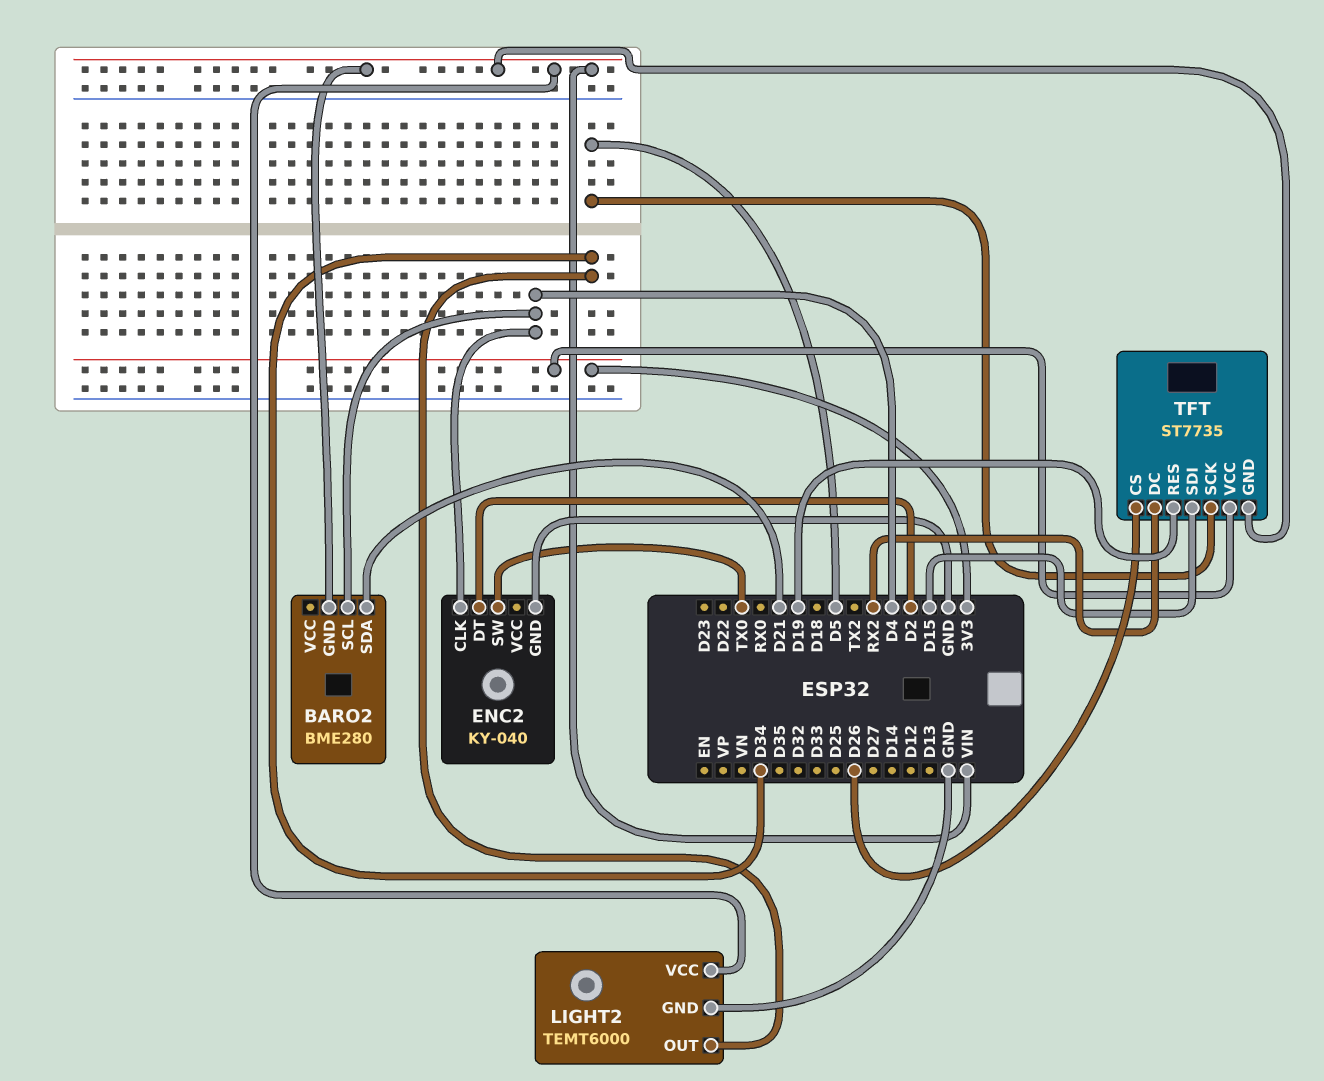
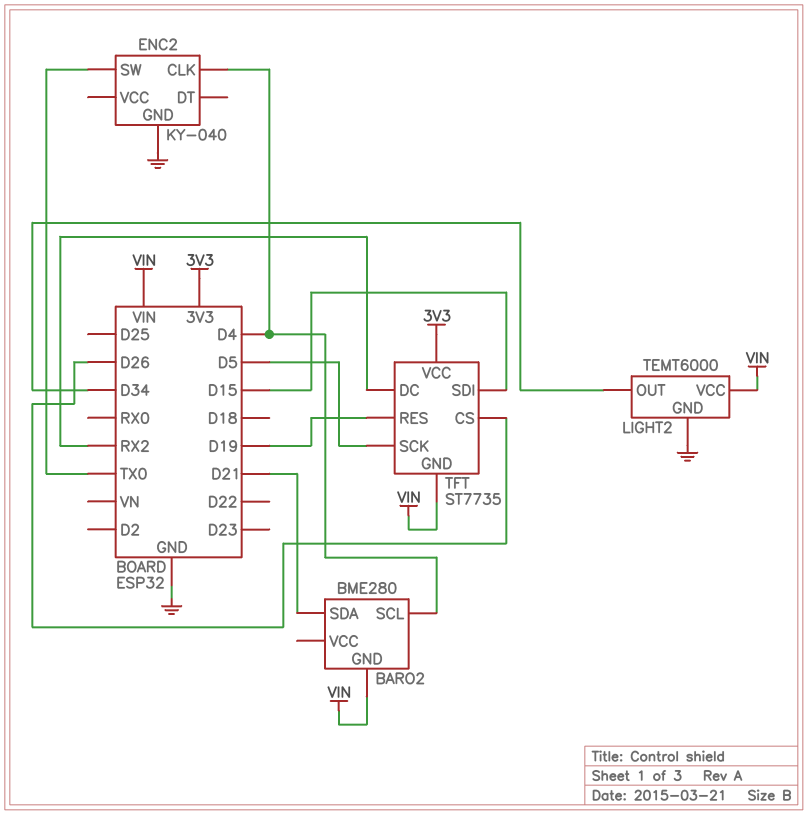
ENC2 pin DT: D2 -> none

